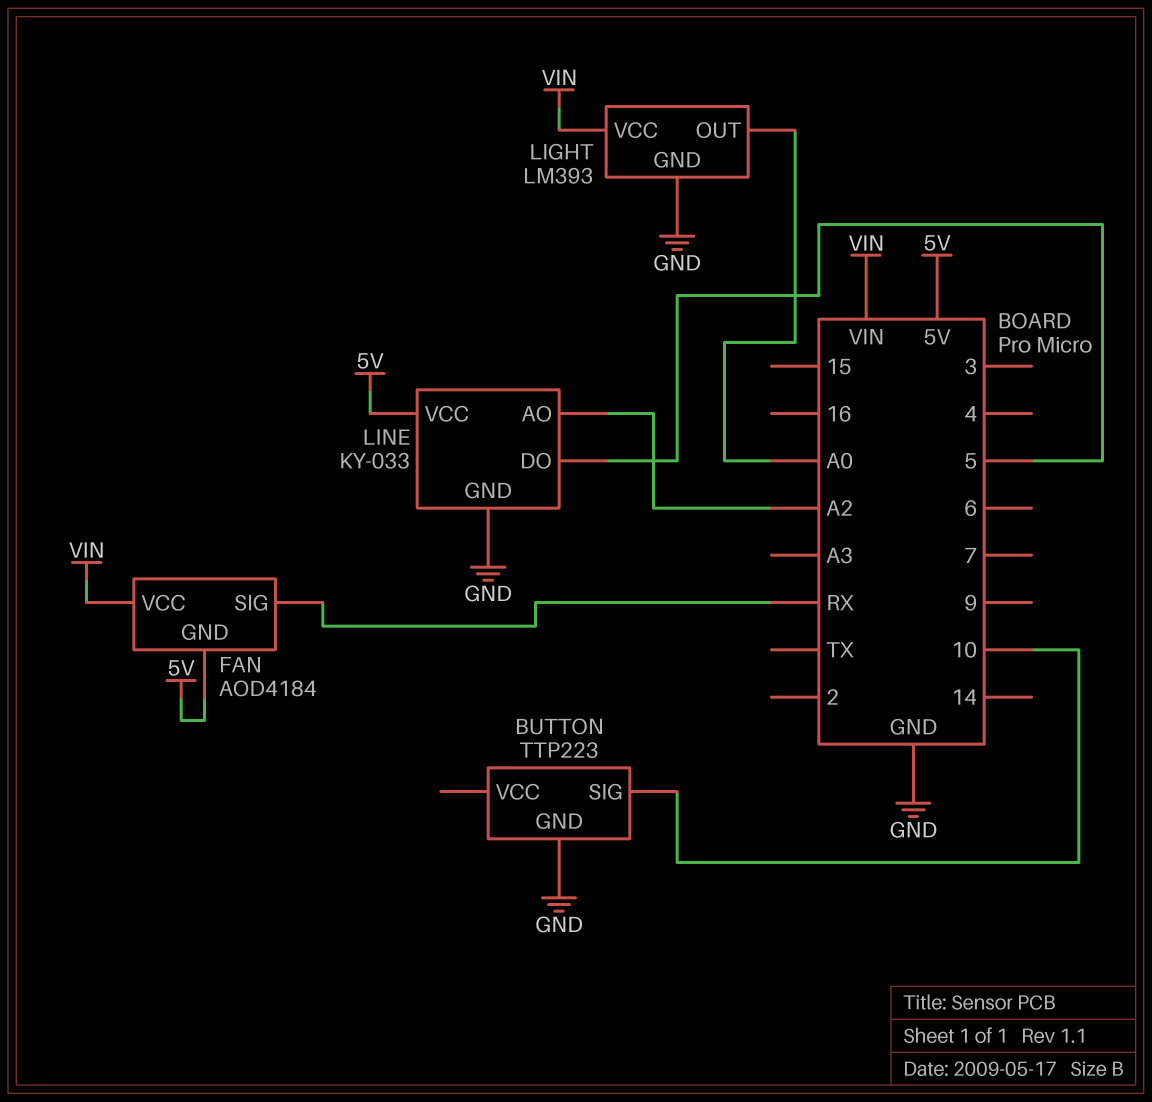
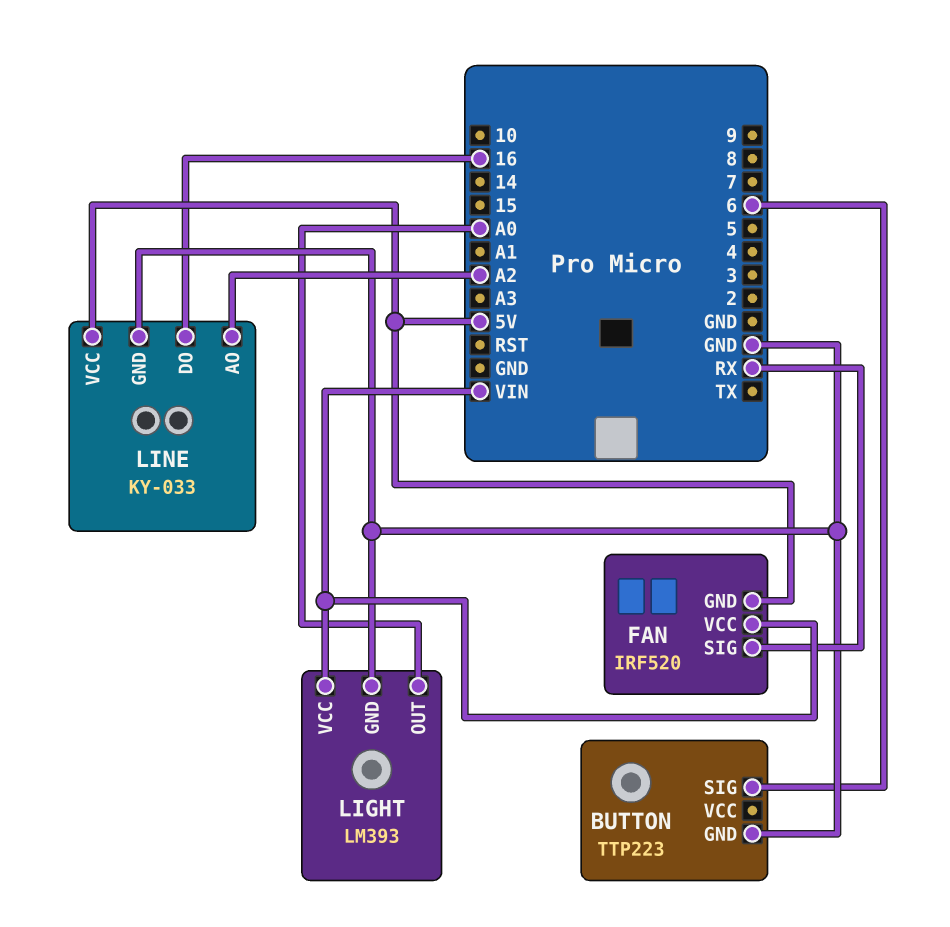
BUTTON pin SIG: 10 -> 6
FAN: AOD4184 -> IRF520
LINE pin DO: 5 -> 16

